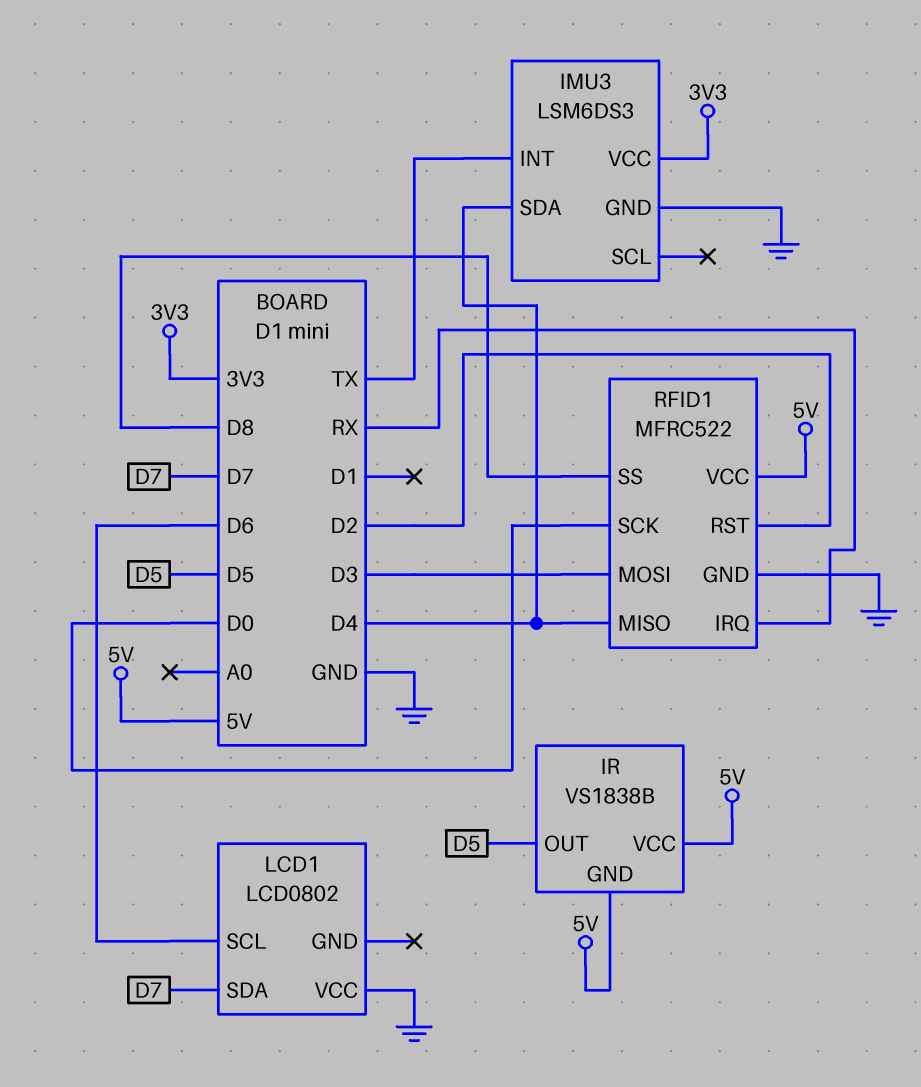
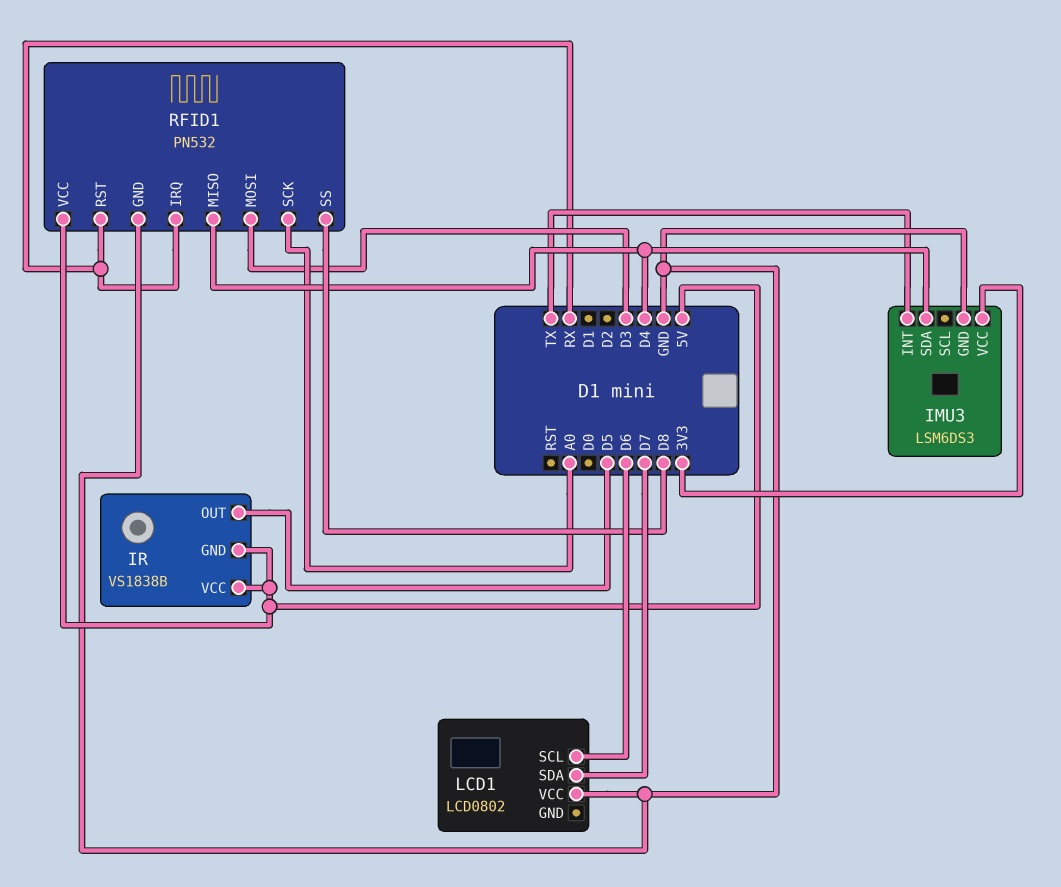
RFID1: MFRC522 -> PN532
RFID1 pin RST: D2 -> RX
RFID1 pin SCK: D0 -> A0

